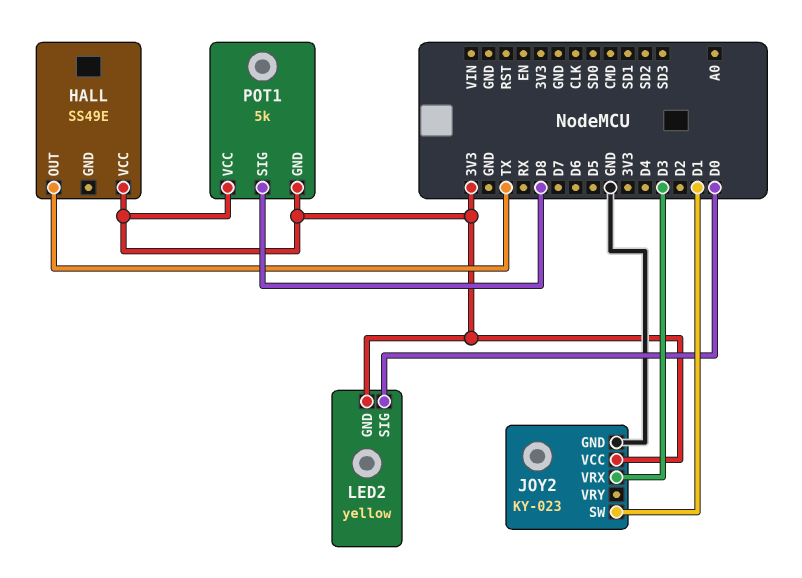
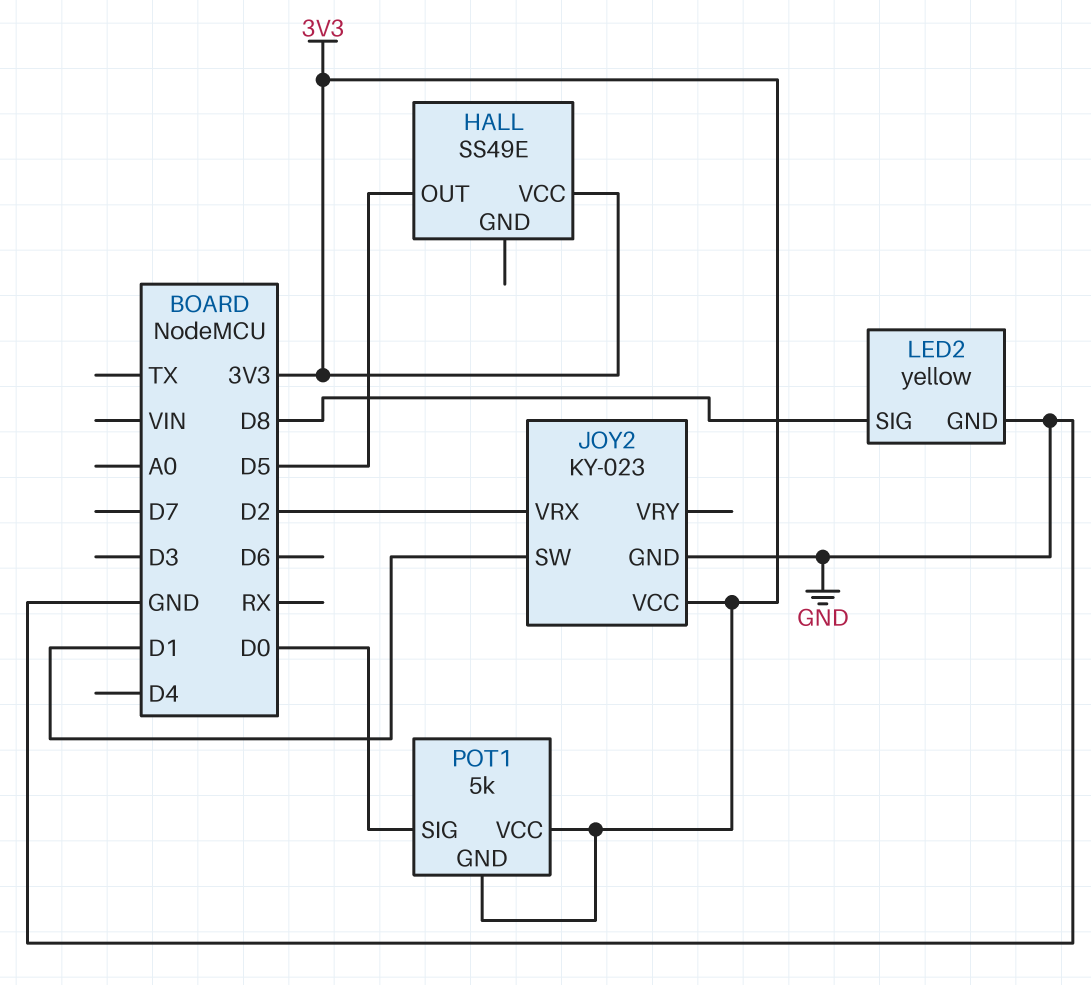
HALL pin OUT: TX -> D5
JOY2 pin VRX: D3 -> D2
LED2 pin GND: 3V3 -> GND
LED2 pin SIG: D0 -> D8
POT1 pin SIG: D8 -> D0

